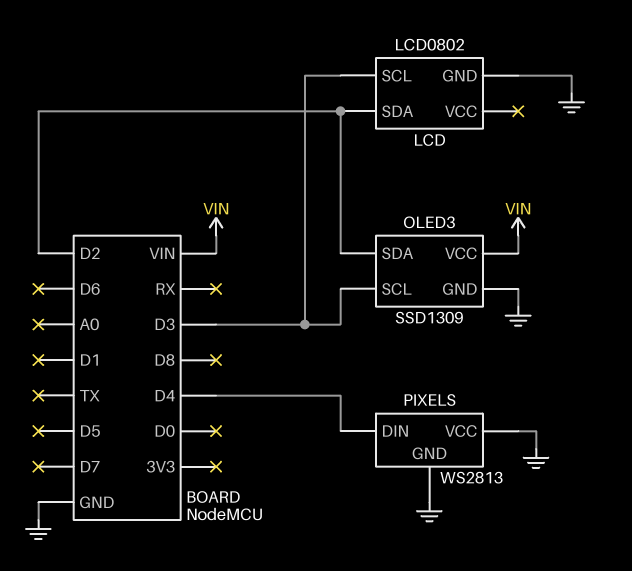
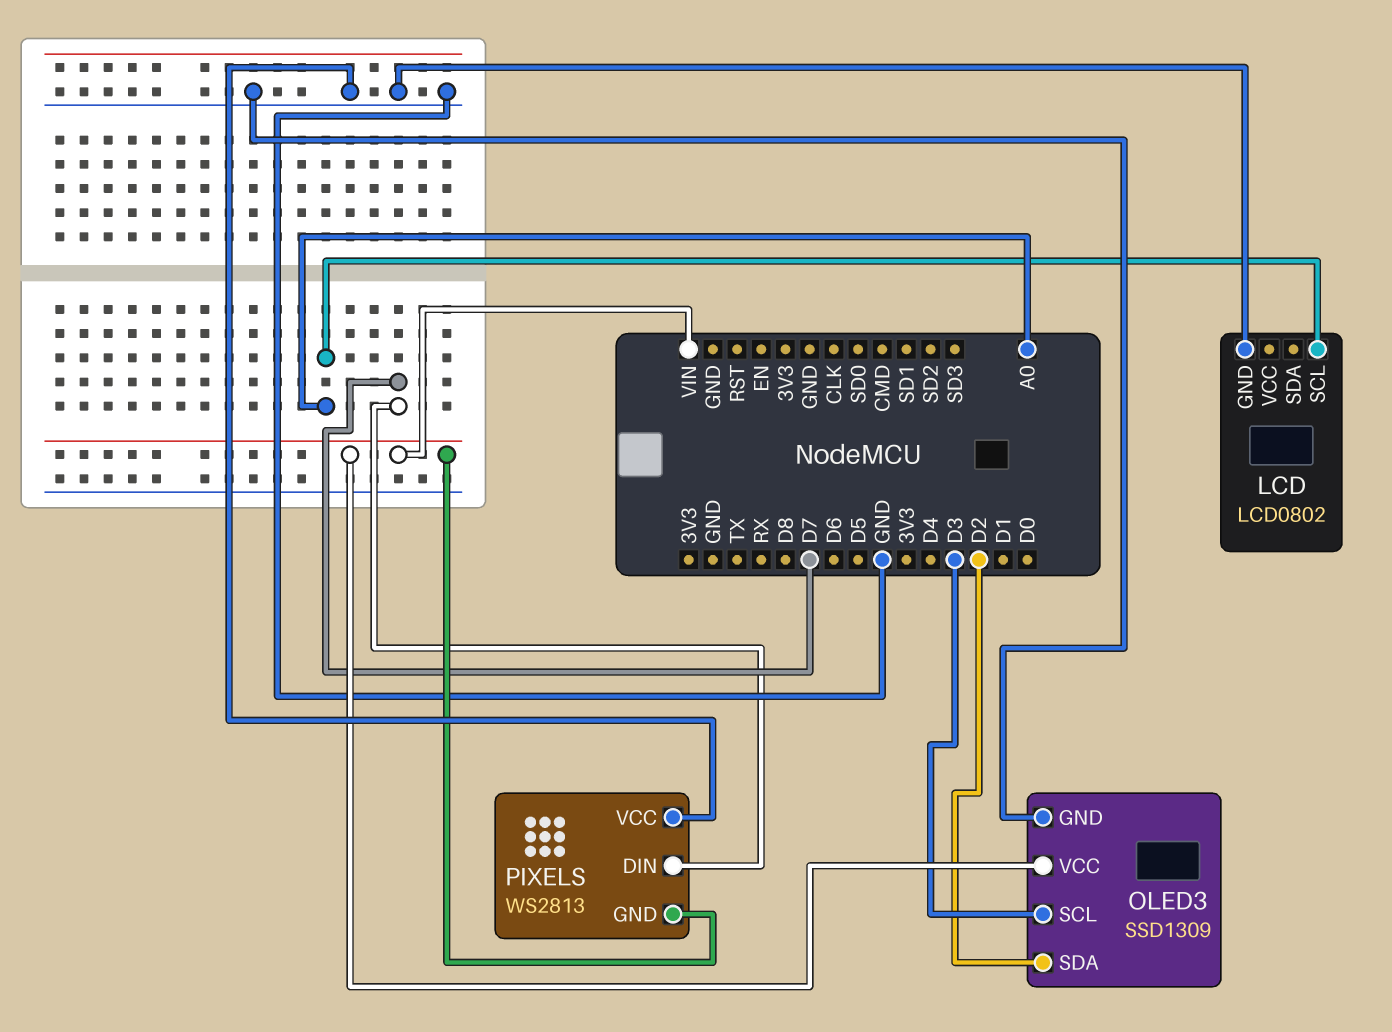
LCD pin SCL: D3 -> A0
LCD pin SDA: D2 -> none
PIXELS pin DIN: D4 -> D7
PIXELS pin GND: GND -> VIN

